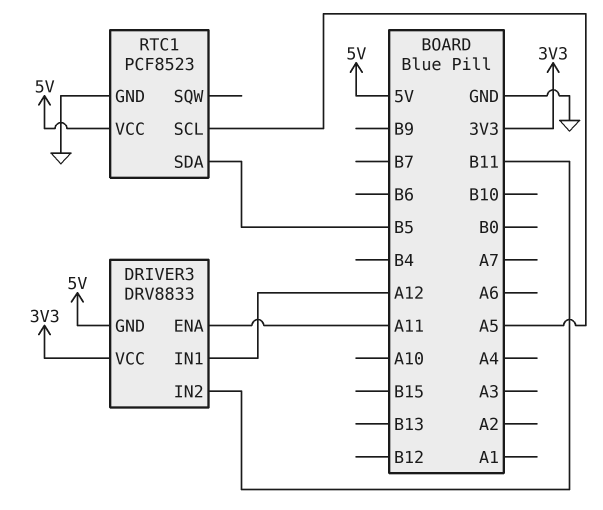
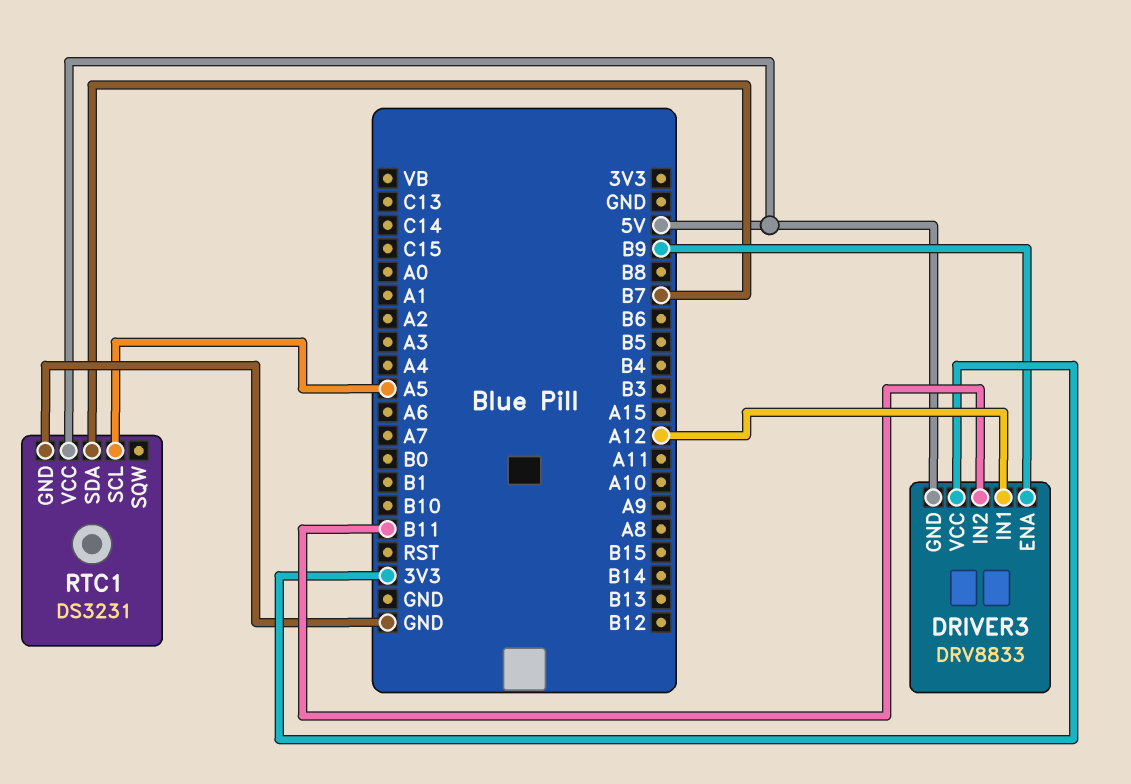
DRIVER3 pin ENA: A11 -> B9
RTC1: PCF8523 -> DS3231
RTC1 pin SDA: B5 -> B7

